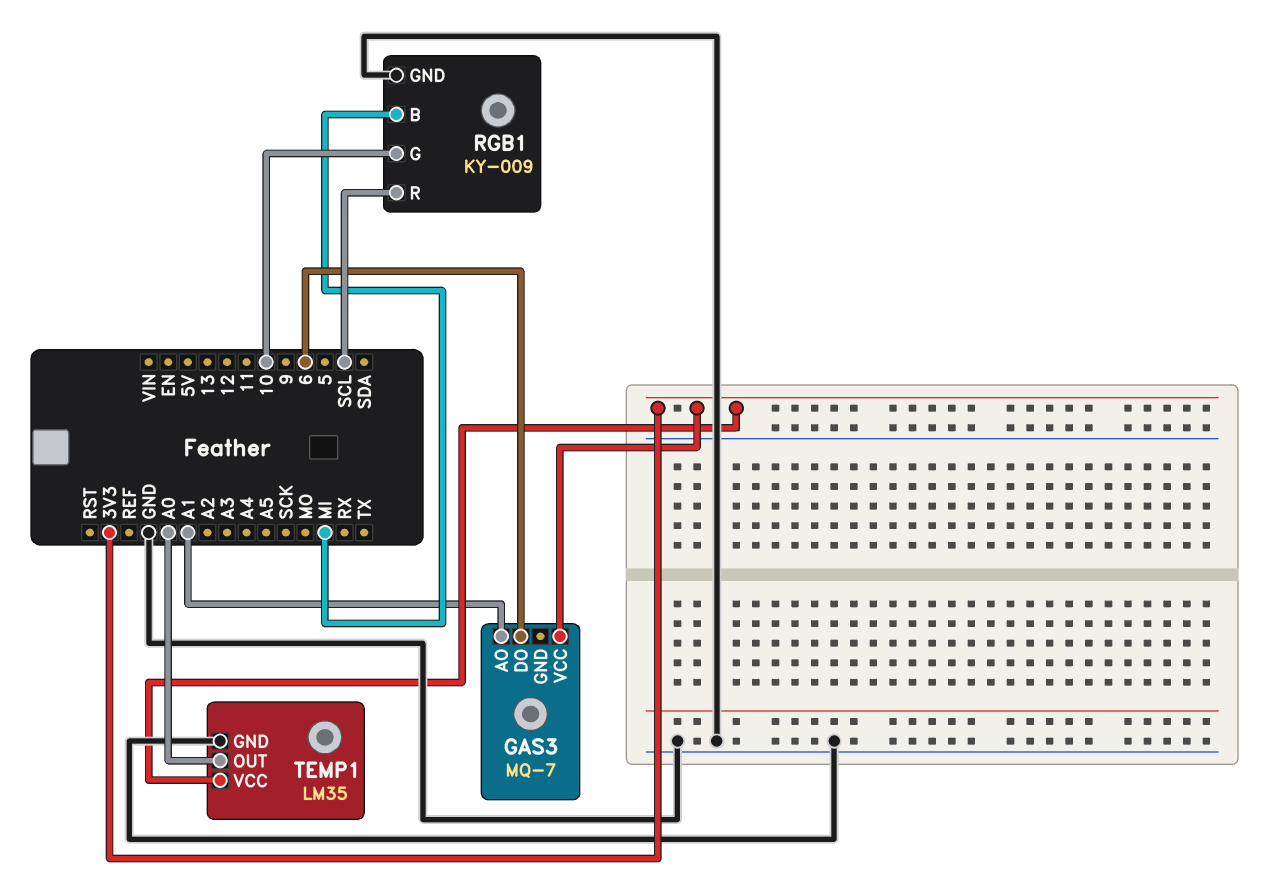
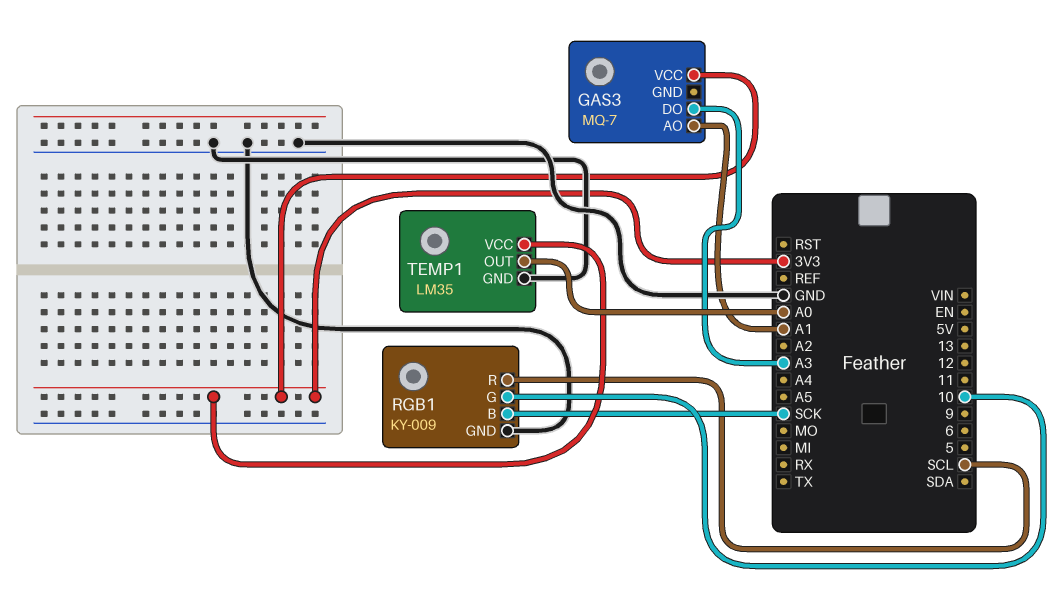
GAS3 pin DO: 6 -> A3
RGB1 pin B: MI -> SCK

